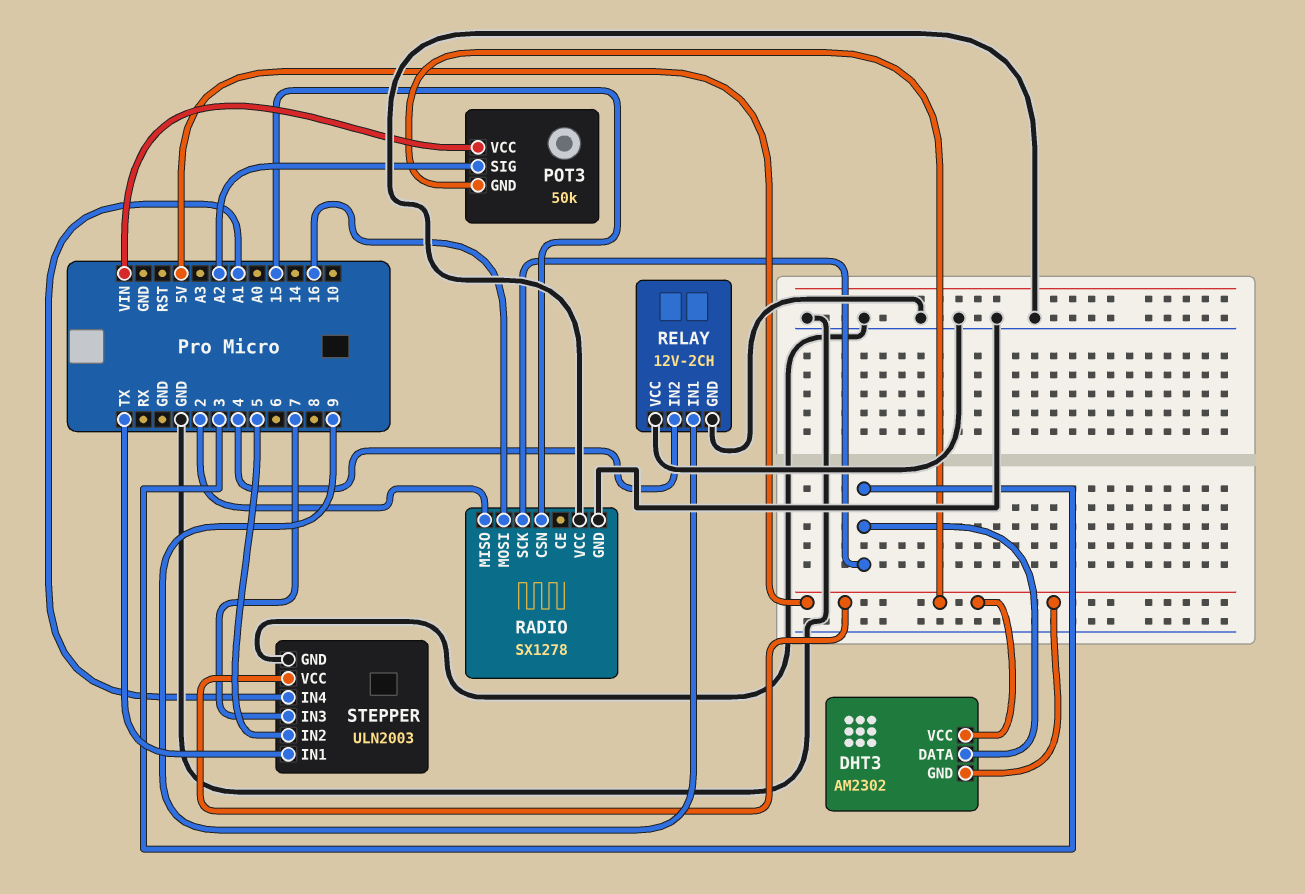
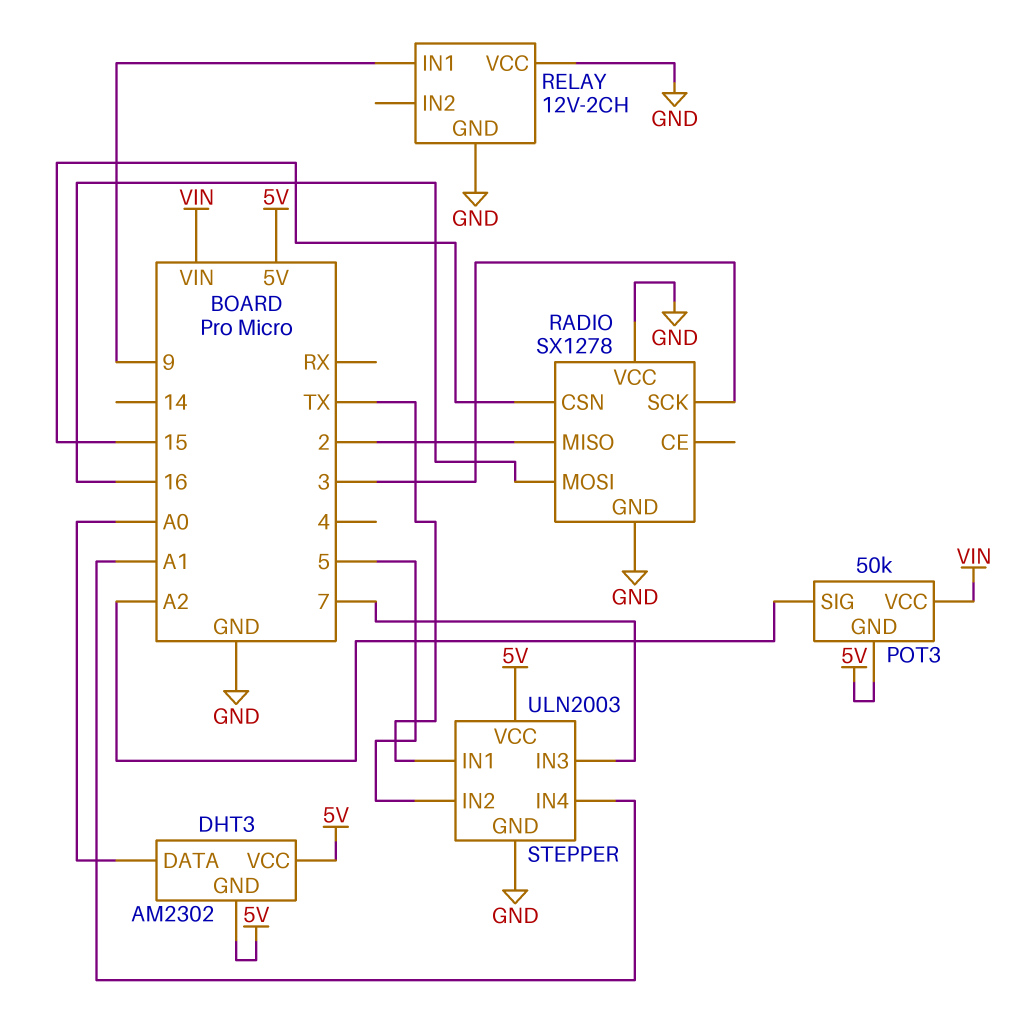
DHT3 pin DATA: 3 -> A0
RELAY pin IN2: 4 -> none

